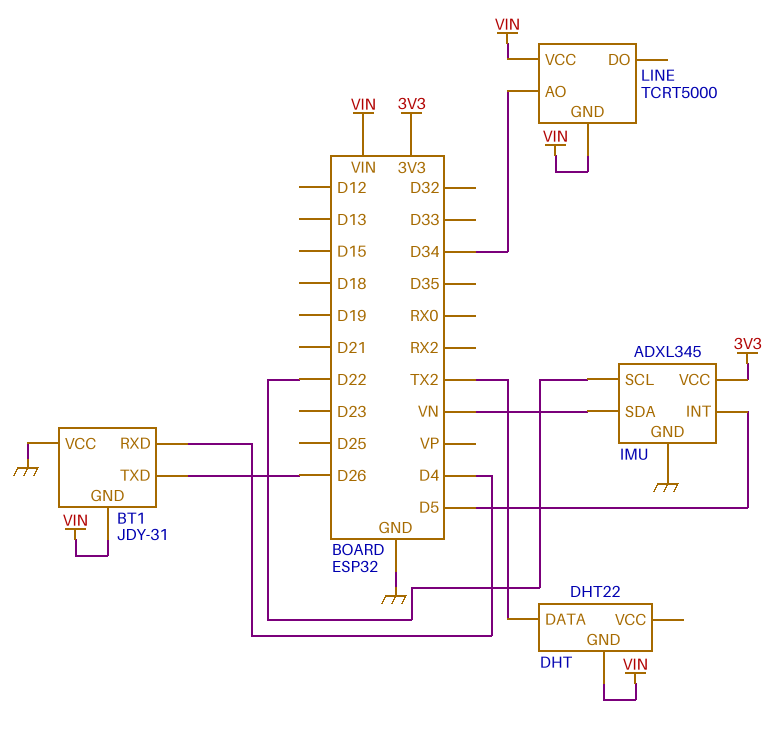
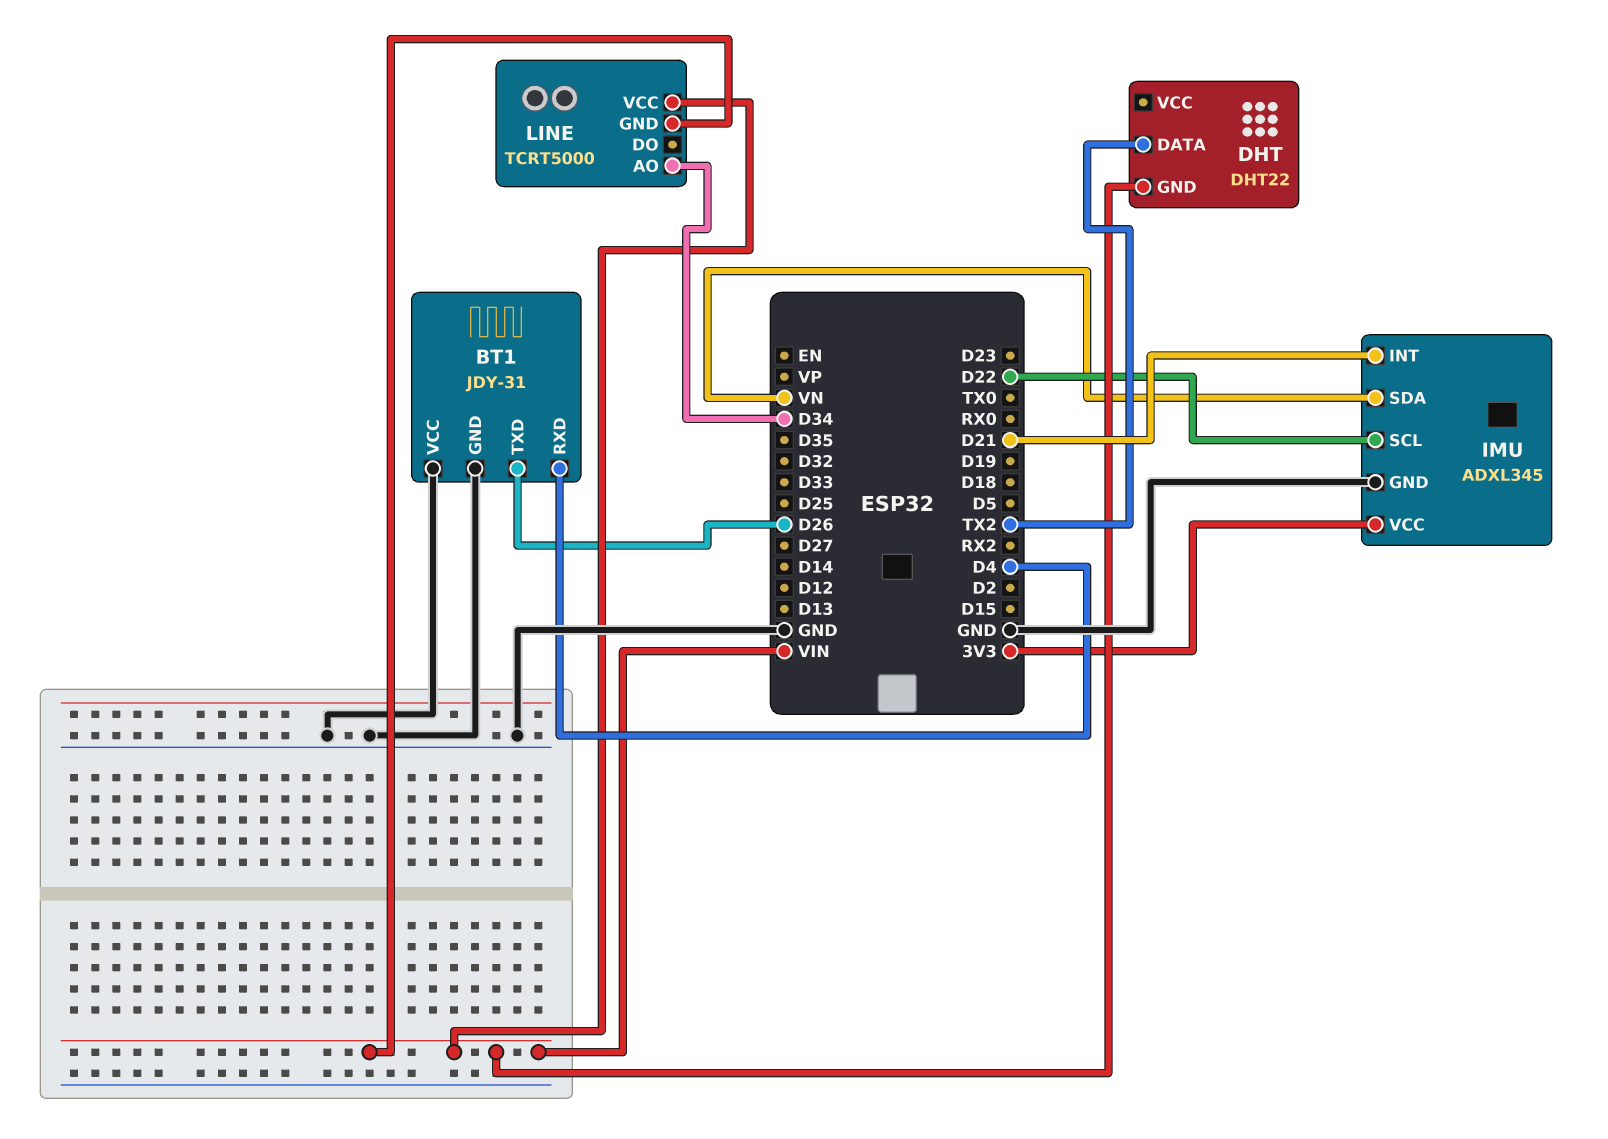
BT1 pin GND: VIN -> GND
IMU pin INT: D5 -> D21

